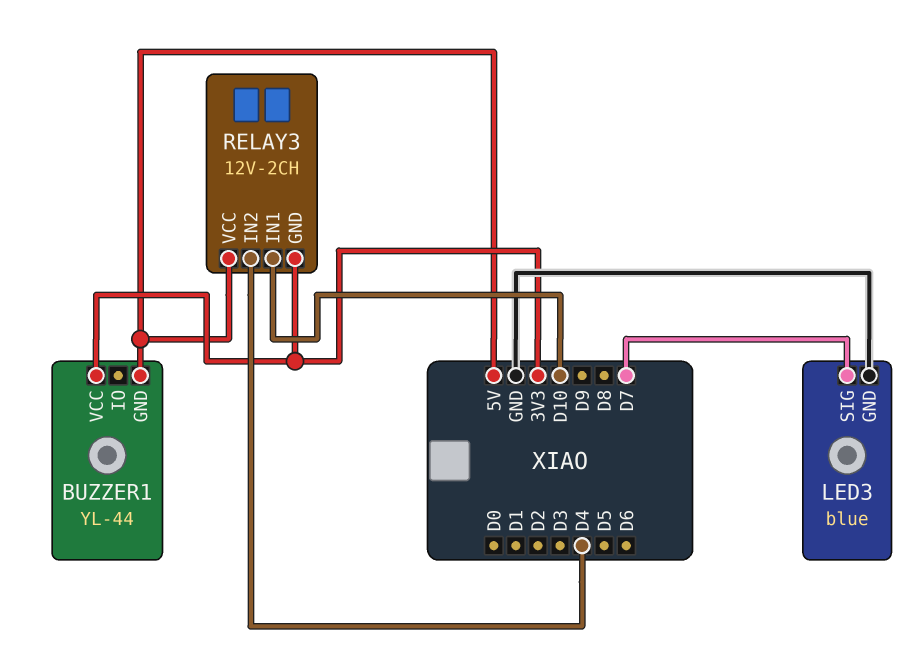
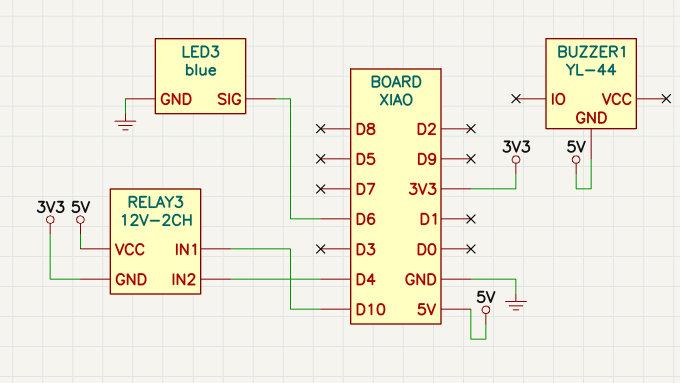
BUZZER1 pin VCC: 3V3 -> none
LED3 pin SIG: D7 -> D6

